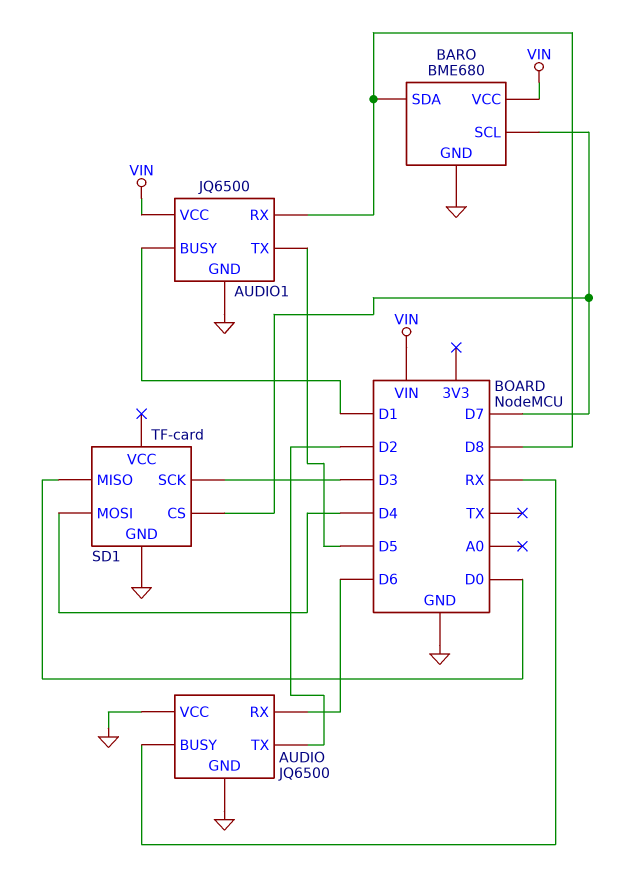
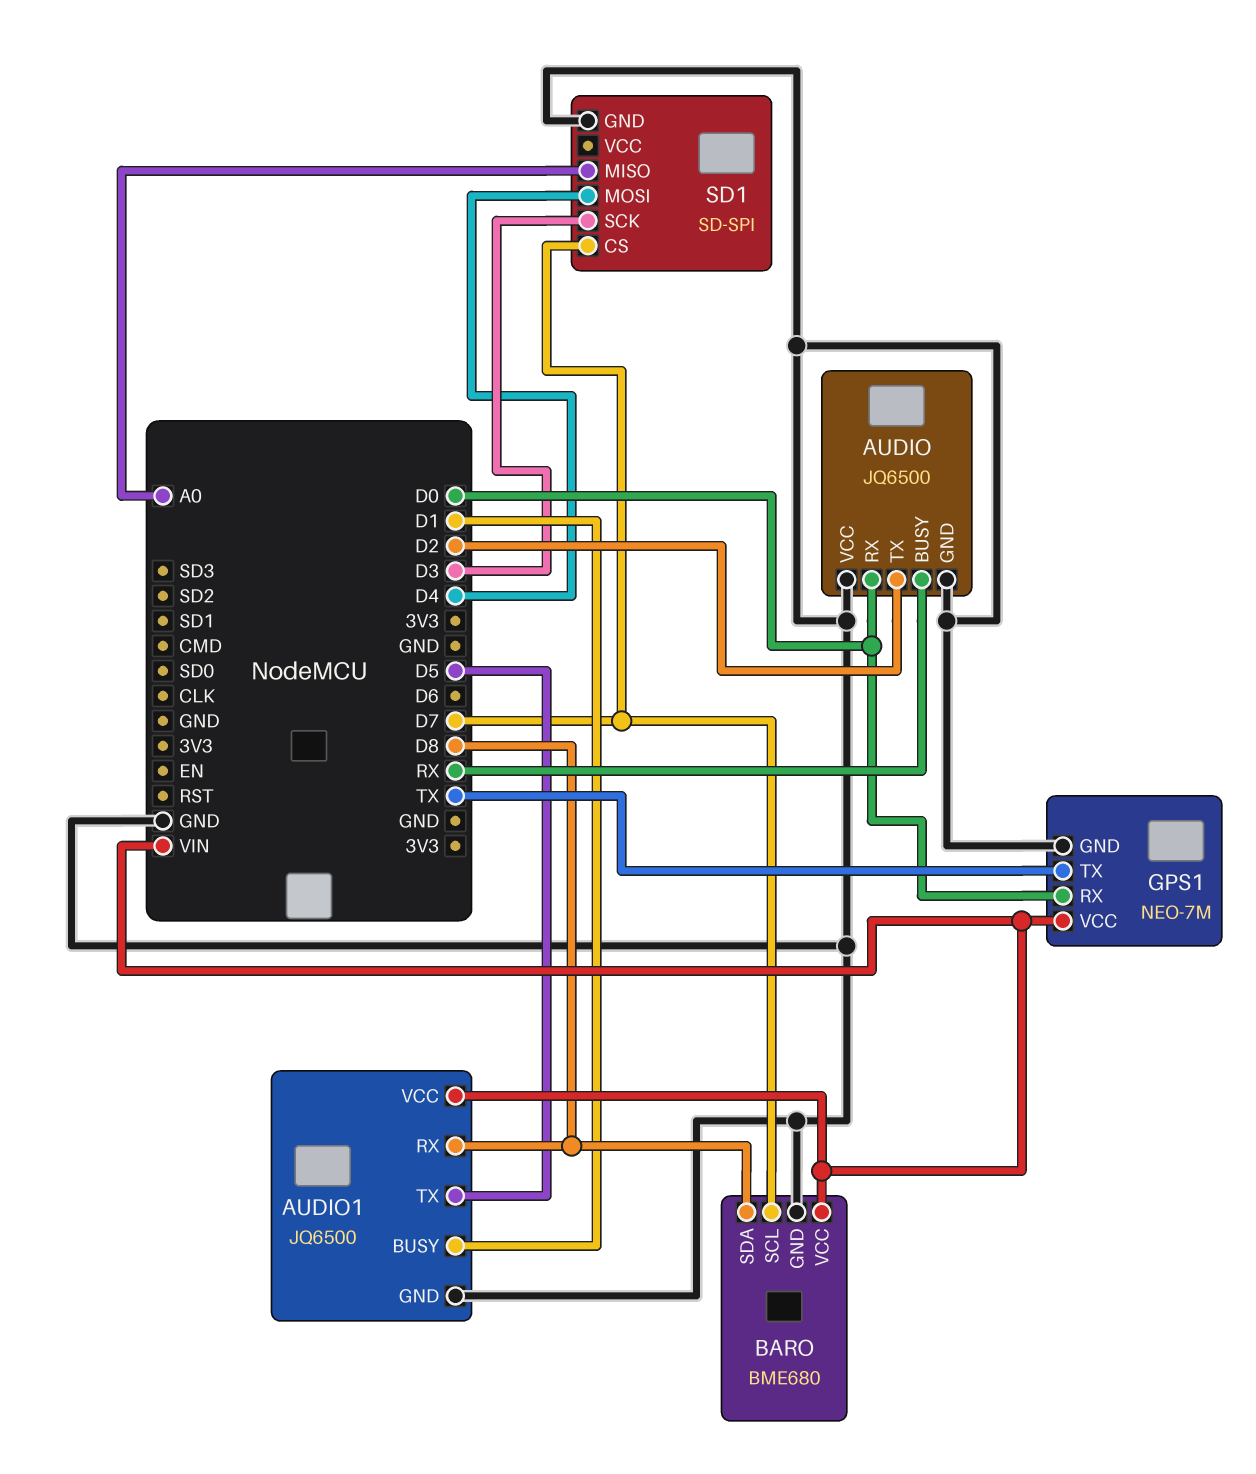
AUDIO pin RX: D6 -> D0
GPS1: none -> NEO-7M
GPS1 pin GND: none -> GND
GPS1 pin RX: none -> D0
GPS1 pin TX: none -> TX
GPS1 pin VCC: none -> VIN
SD1: TF-card -> SD-SPI
SD1 pin MISO: D0 -> A0

